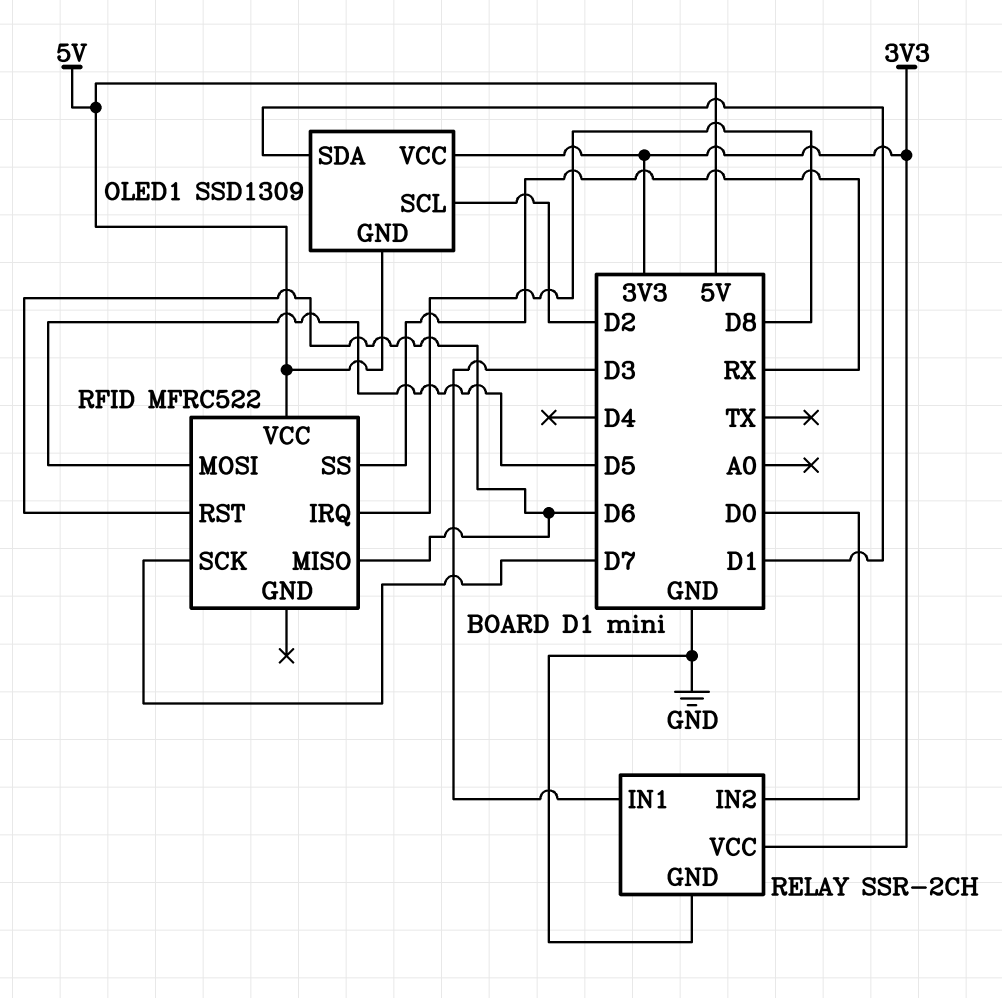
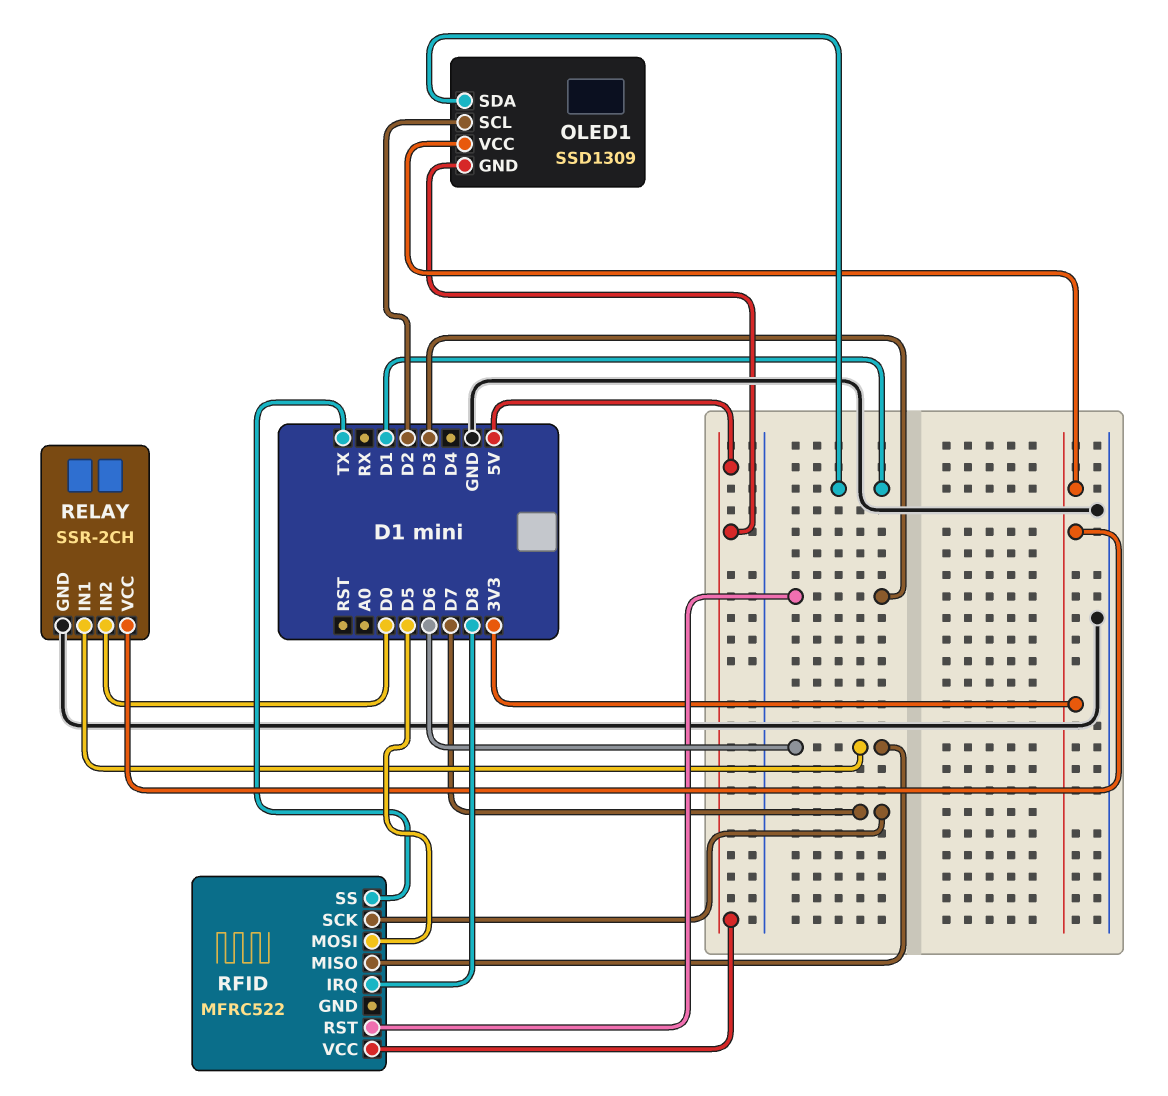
RELAY pin IN1: D3 -> D6
RFID pin RST: D6 -> D3
RFID pin SS: RX -> TX

